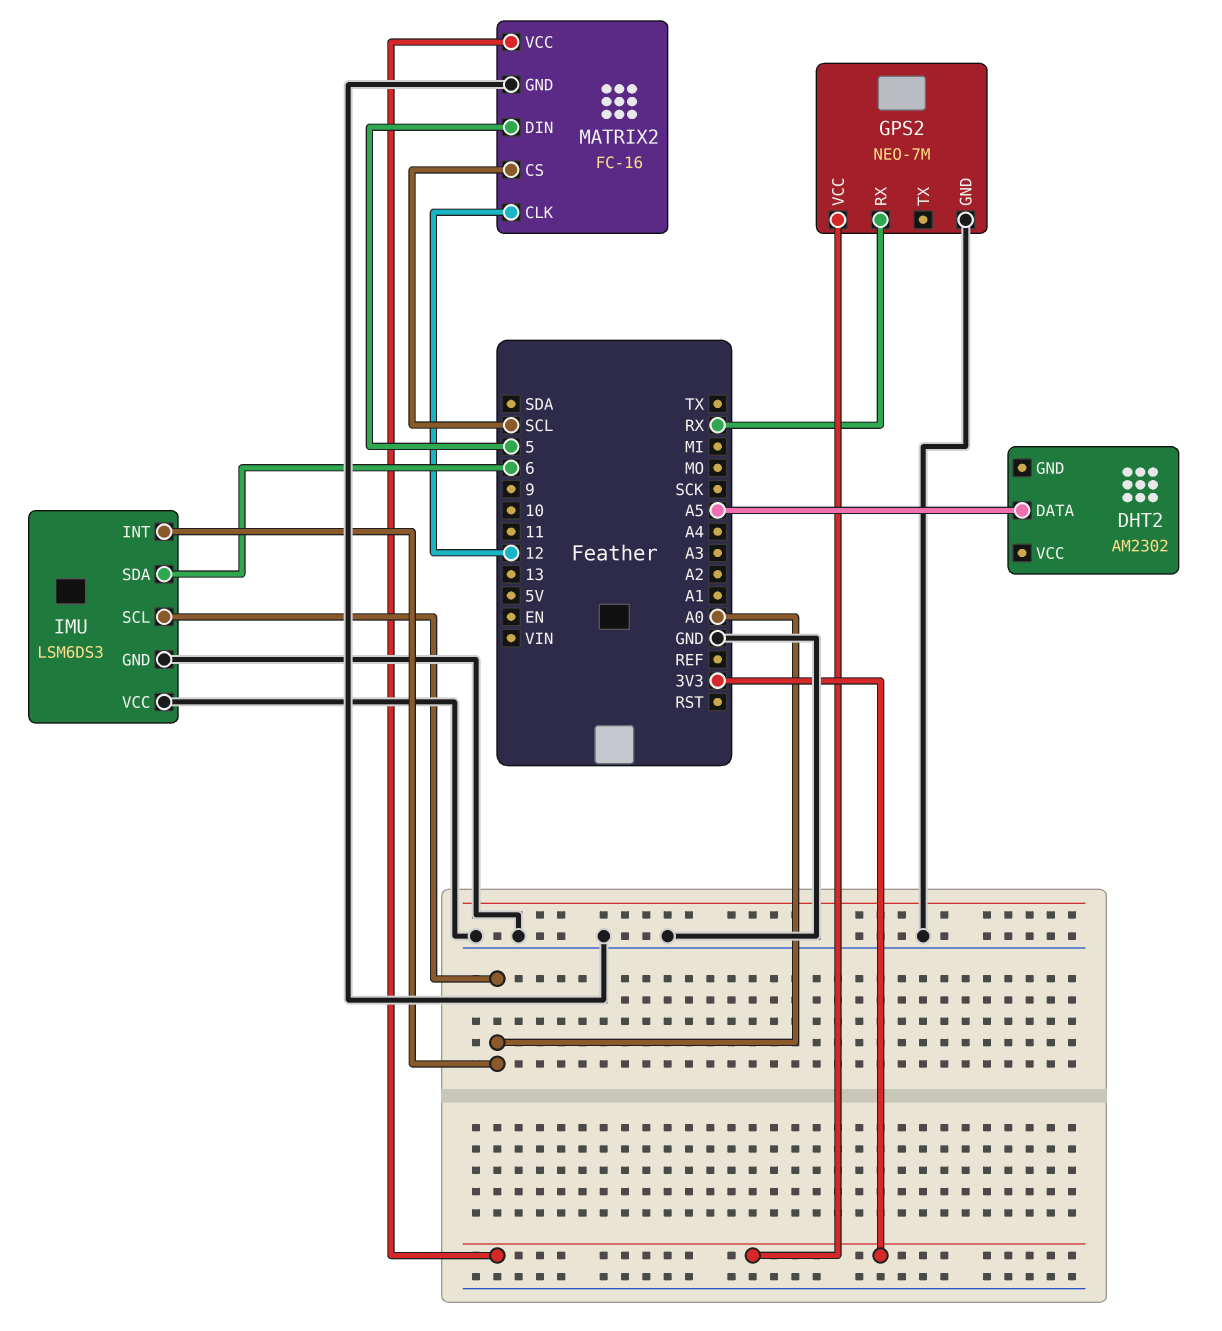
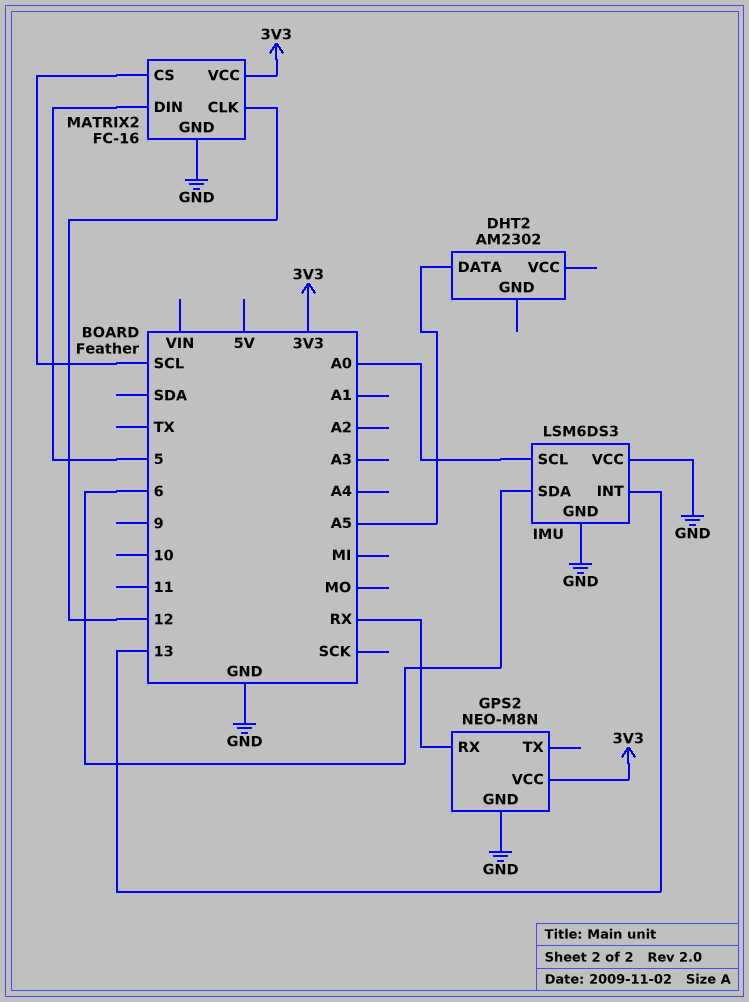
GPS2: NEO-7M -> NEO-M8N
IMU pin INT: A0 -> 13

